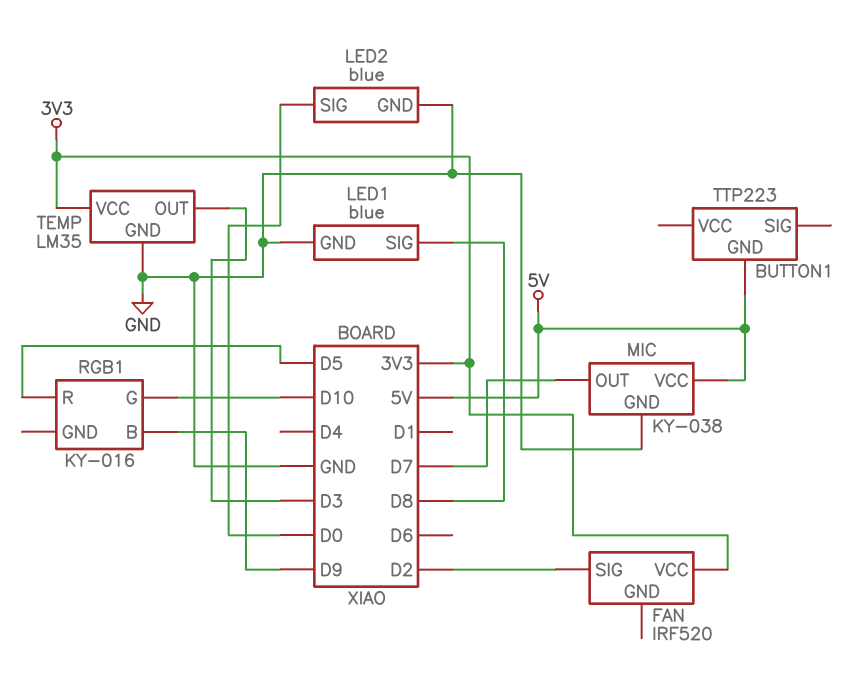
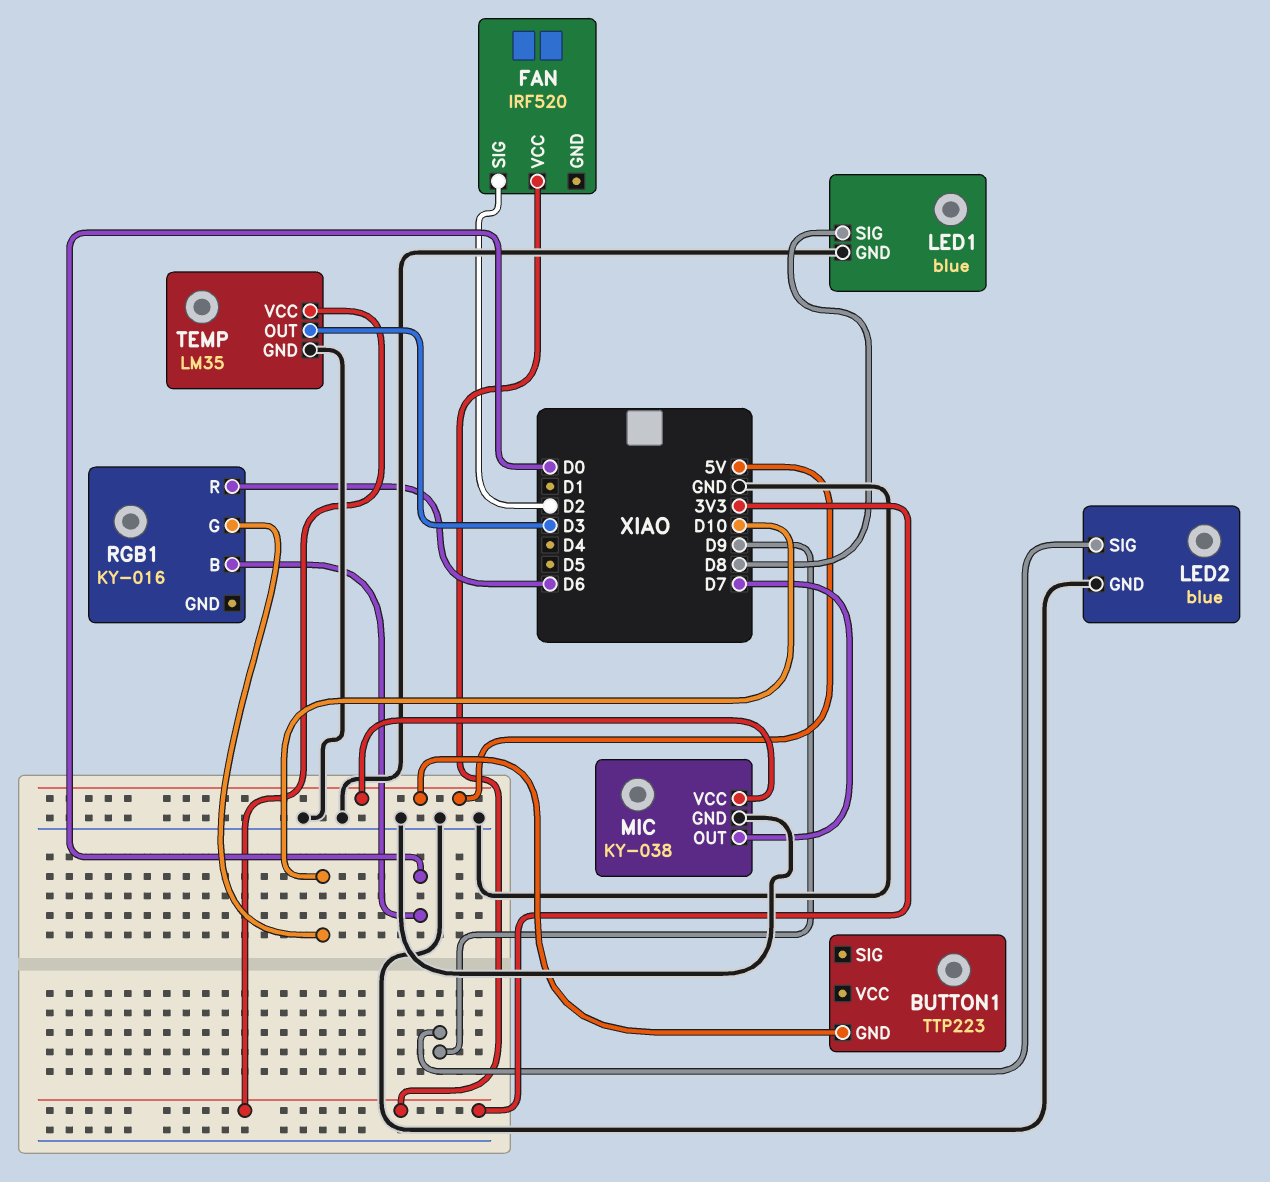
LED2 pin SIG: D0 -> D9
RGB1 pin B: D9 -> D0
RGB1 pin R: D5 -> D6

